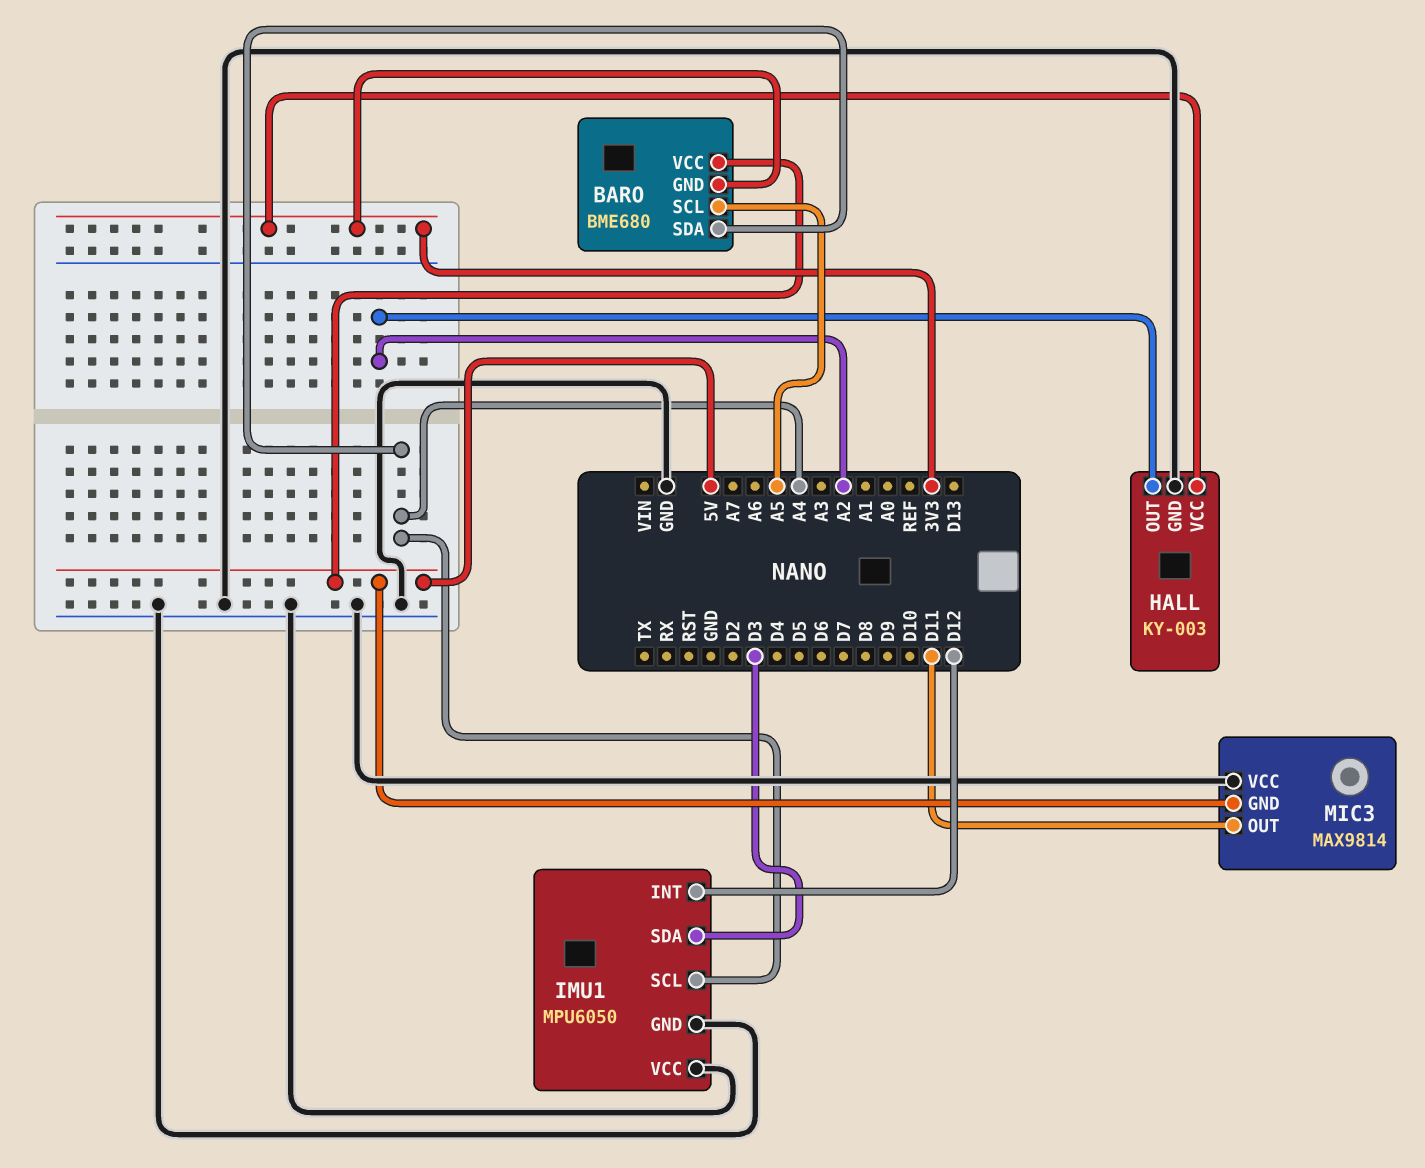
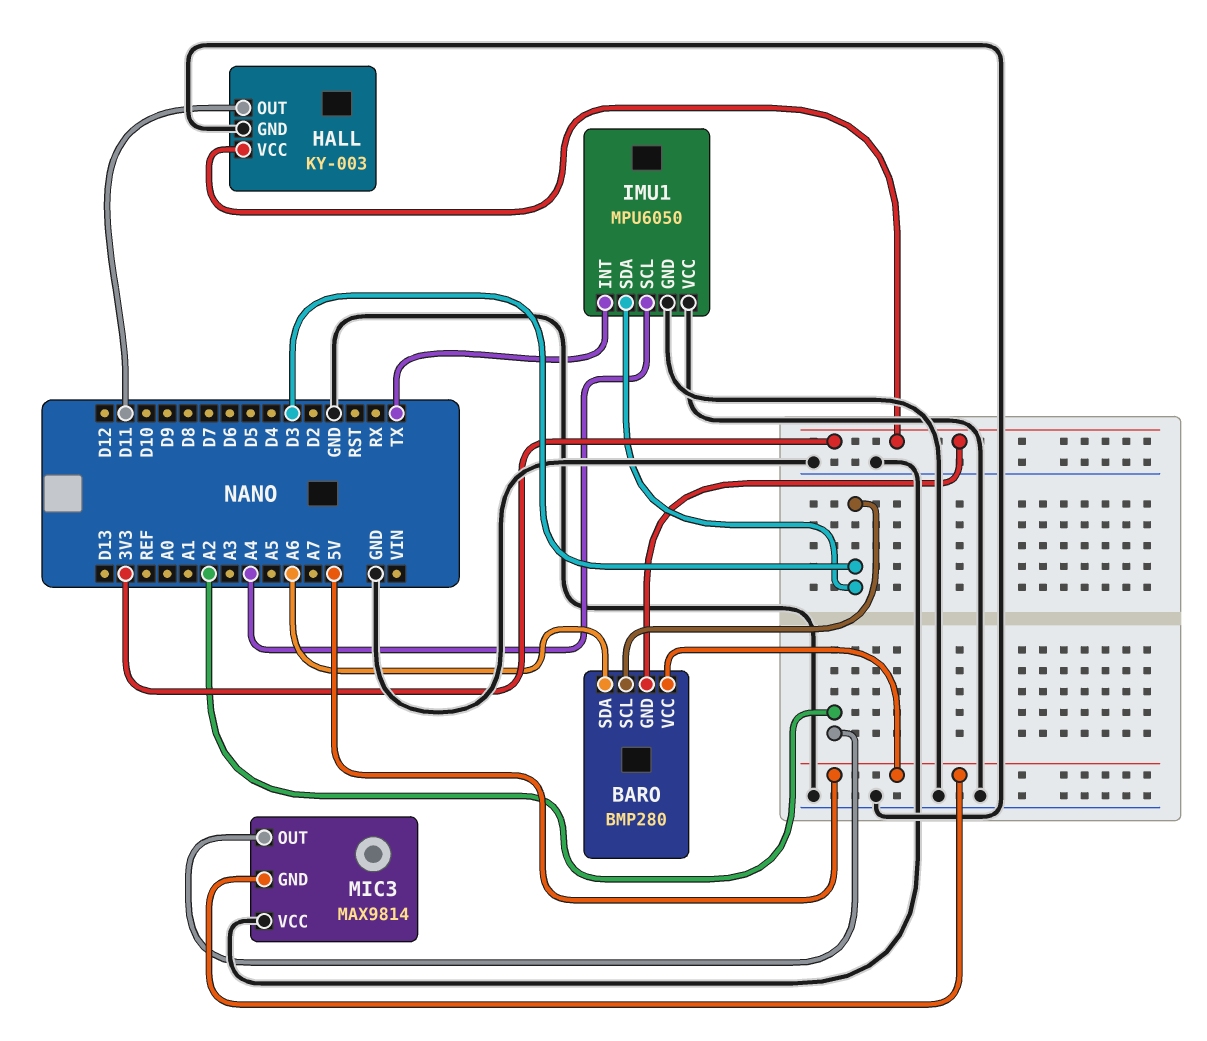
BARO: BME680 -> BMP280
BARO pin SCL: A5 -> D3
BARO pin SDA: A4 -> A6
HALL pin OUT: A2 -> D11
IMU1 pin INT: D12 -> TX
MIC3 pin OUT: D11 -> A2

